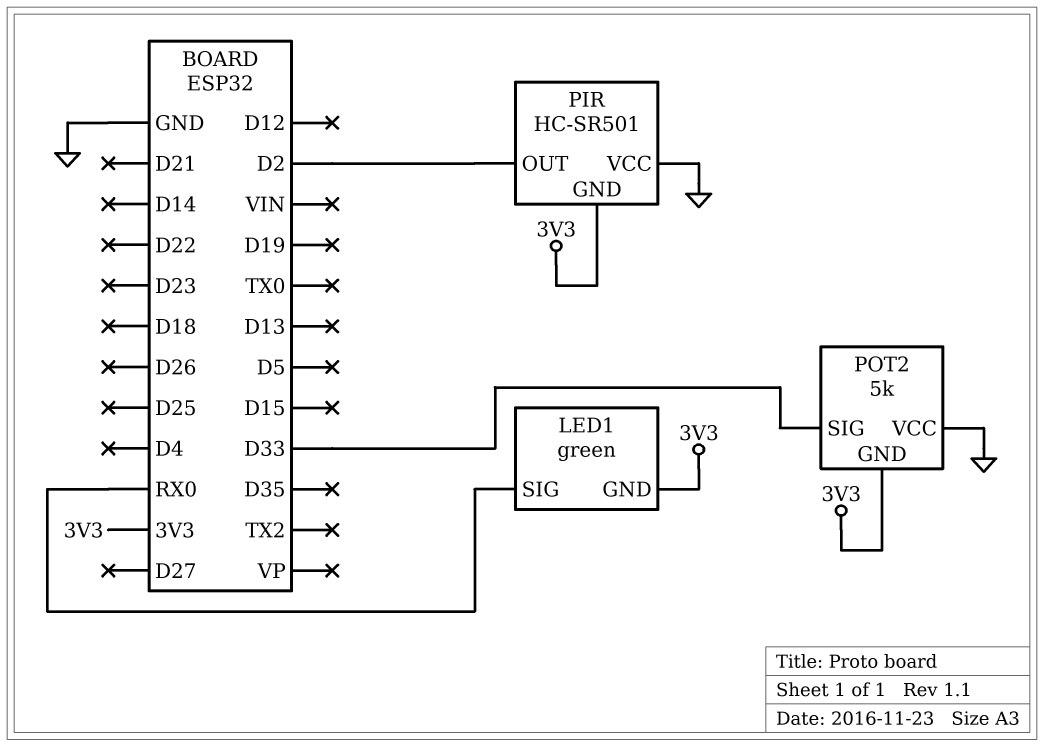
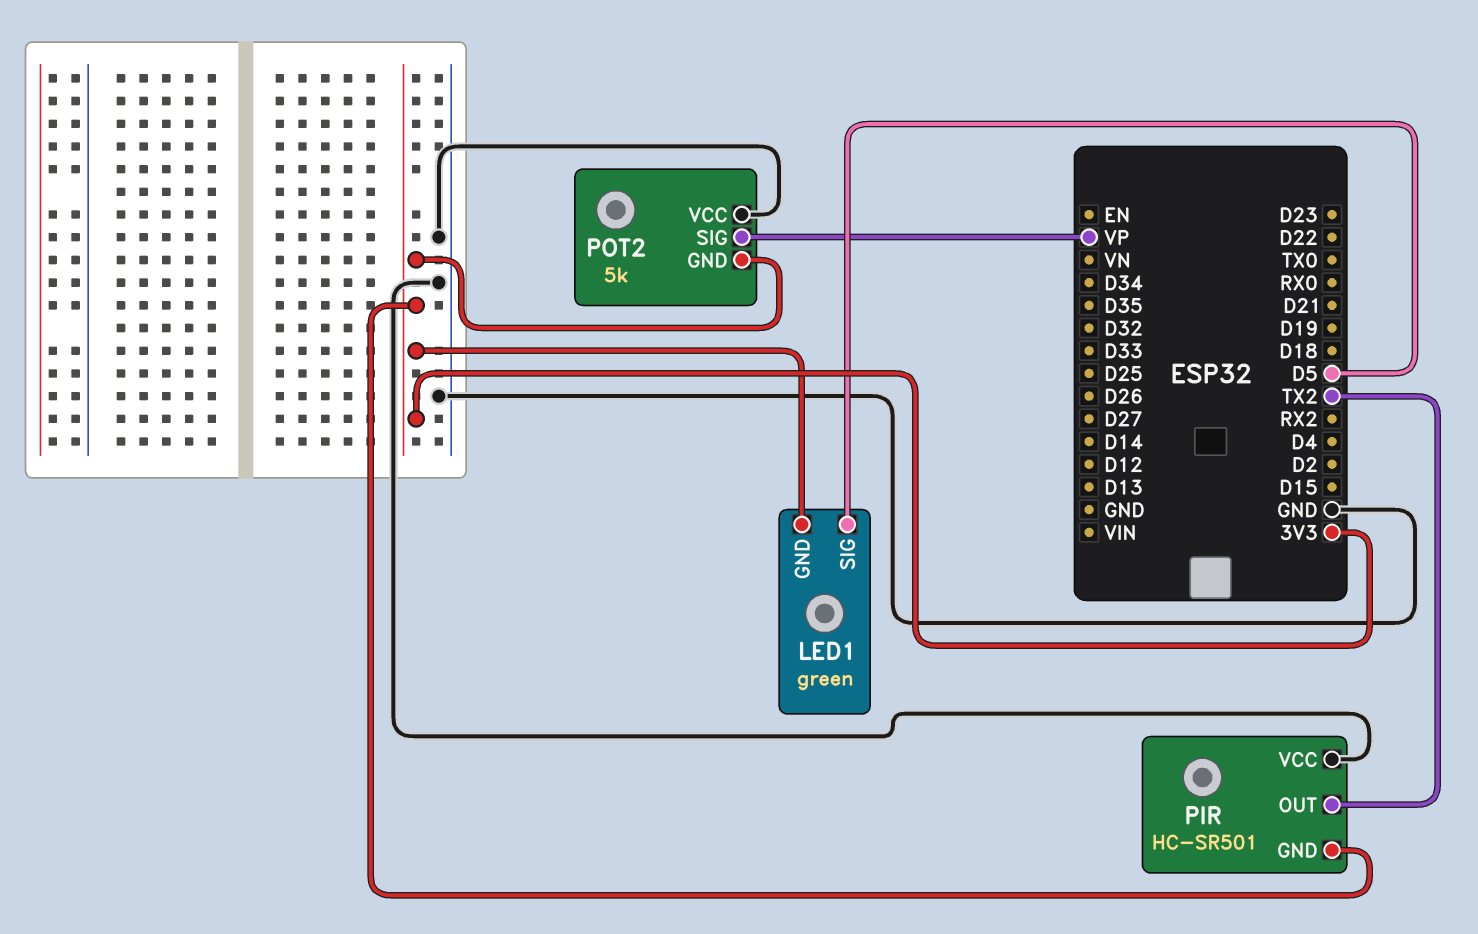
LED1 pin SIG: RX0 -> D5
PIR pin OUT: D2 -> TX2
POT2 pin SIG: D33 -> VP

